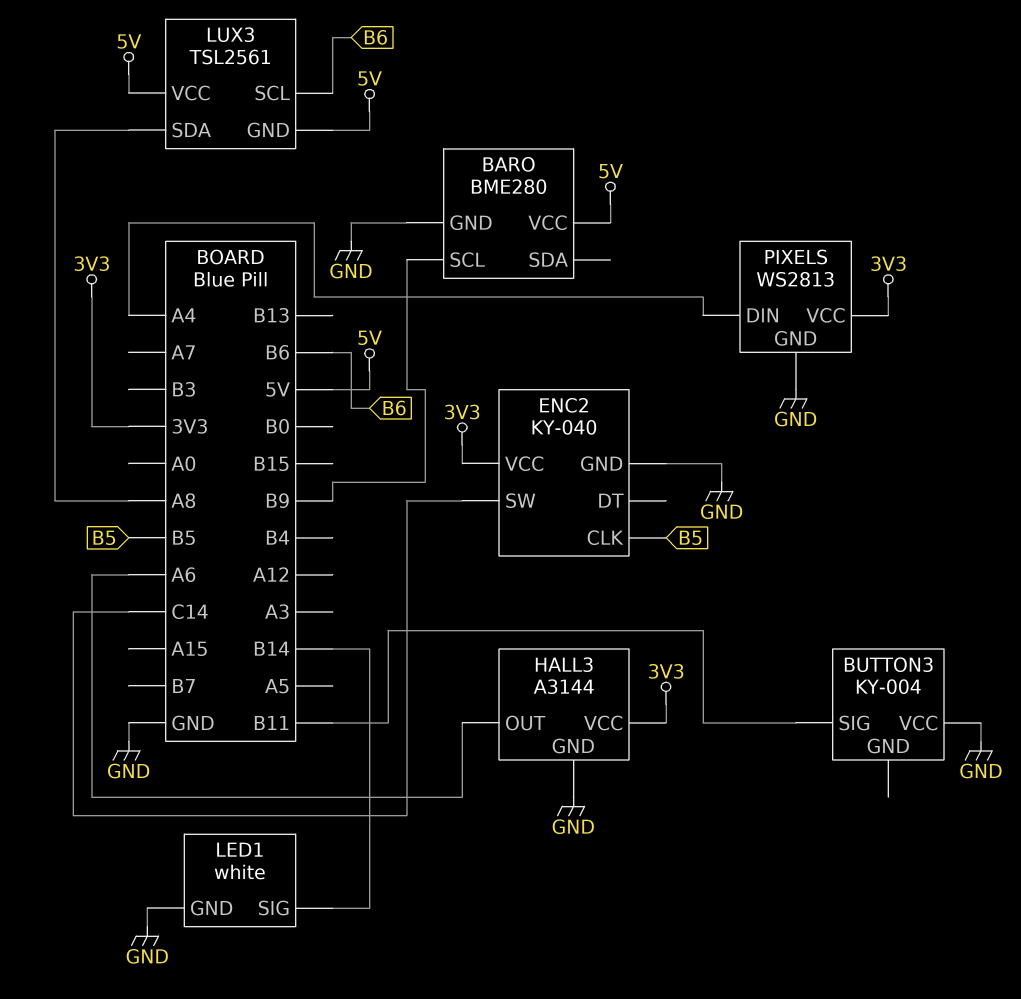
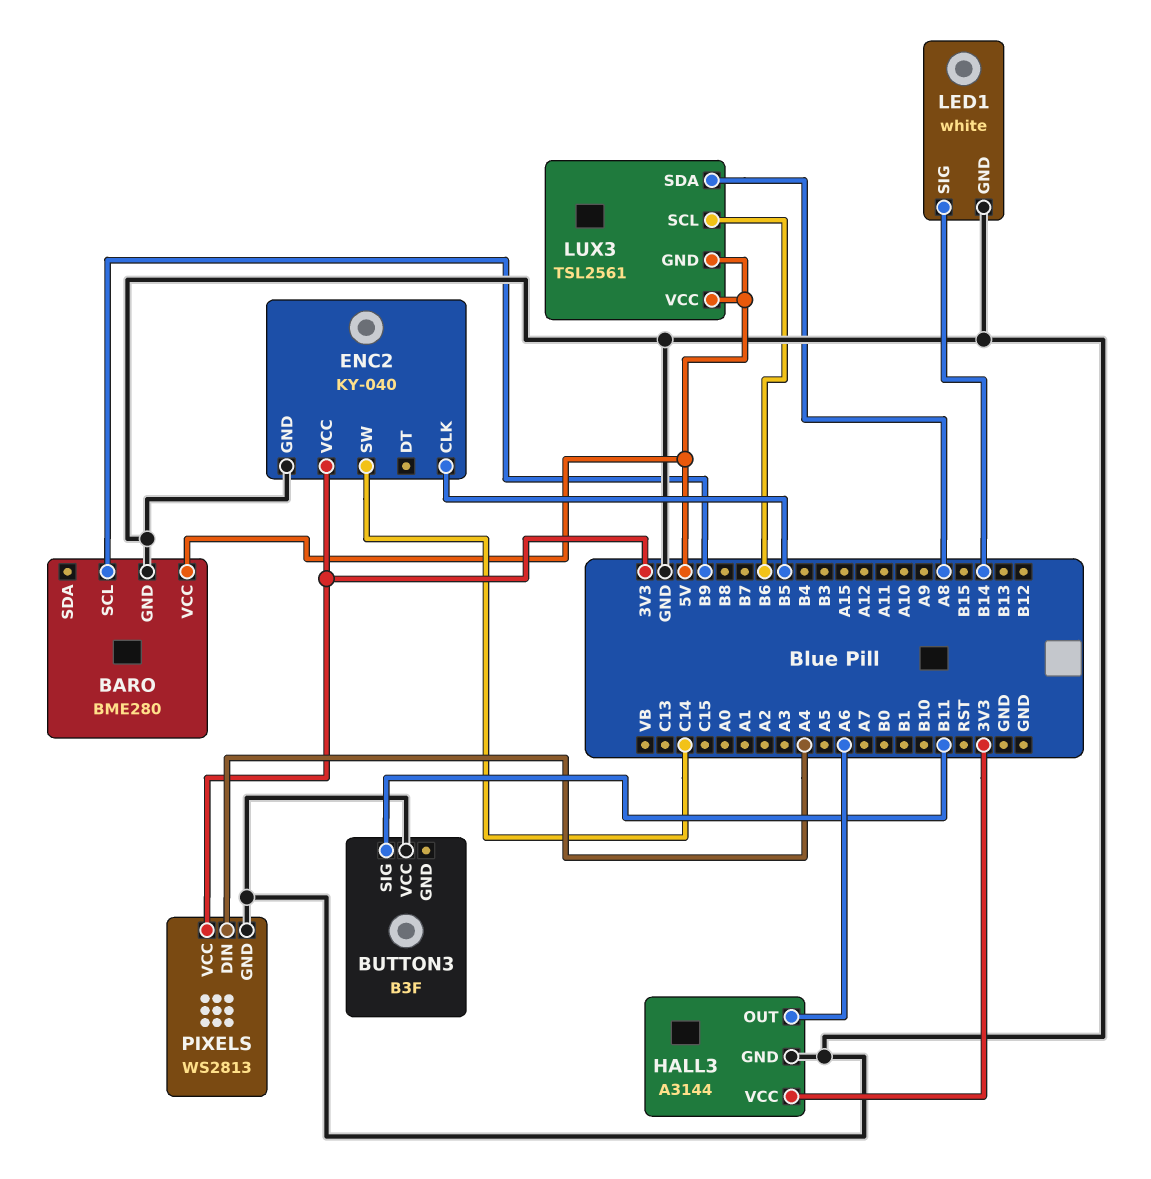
BUTTON3: KY-004 -> B3F

